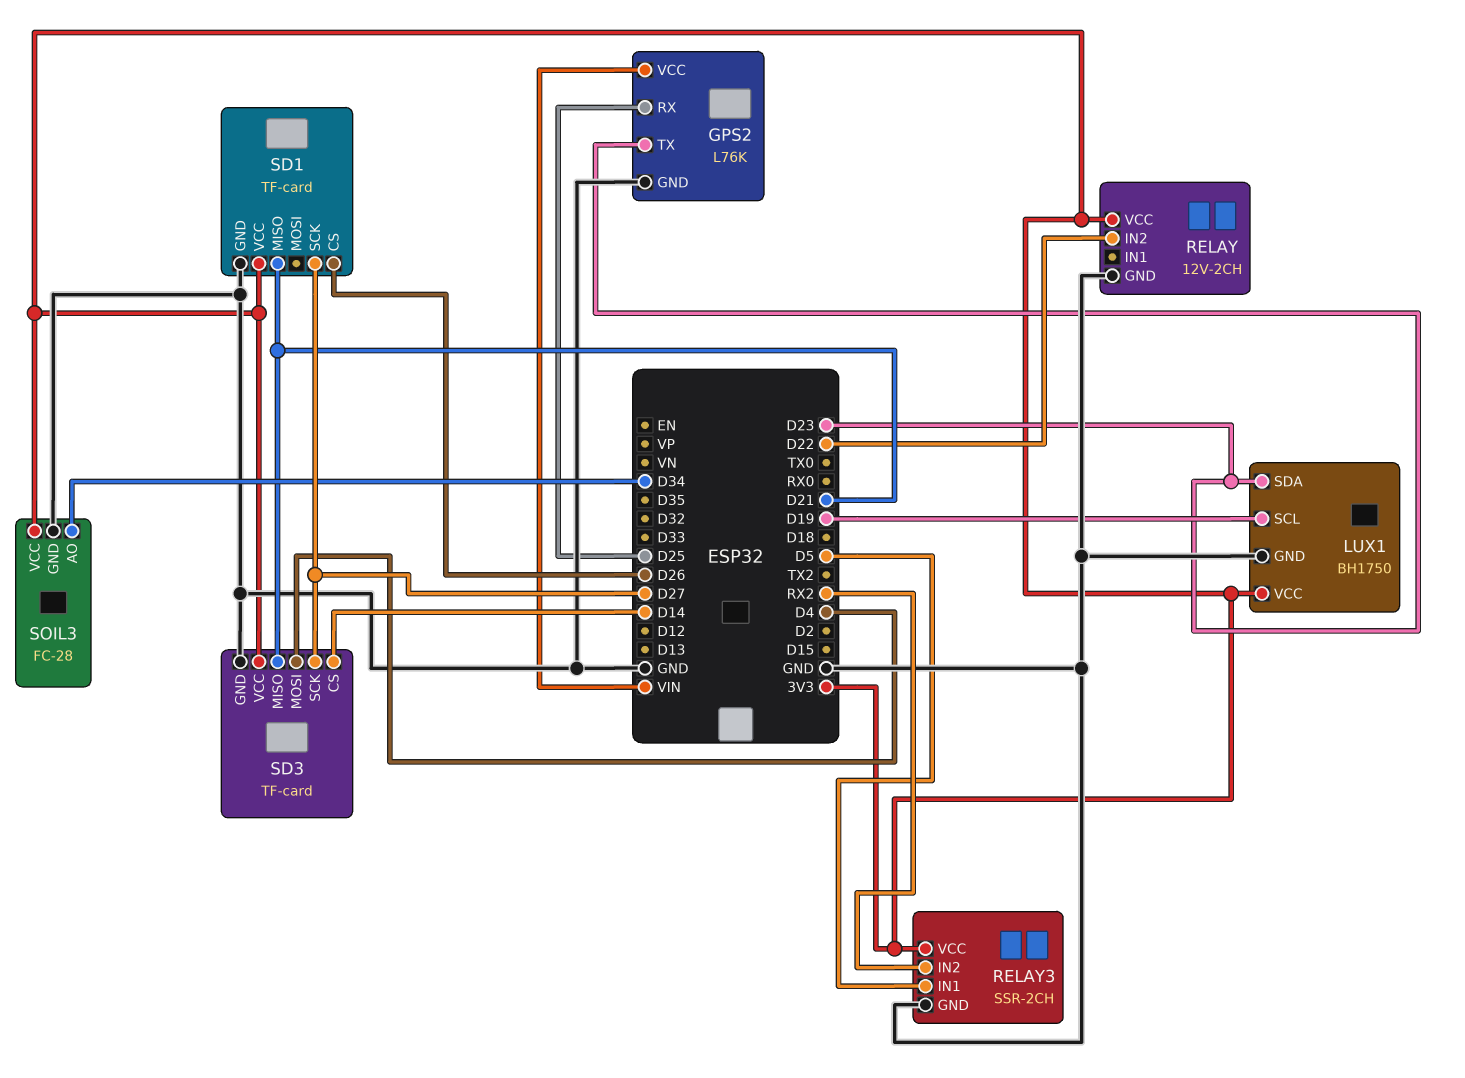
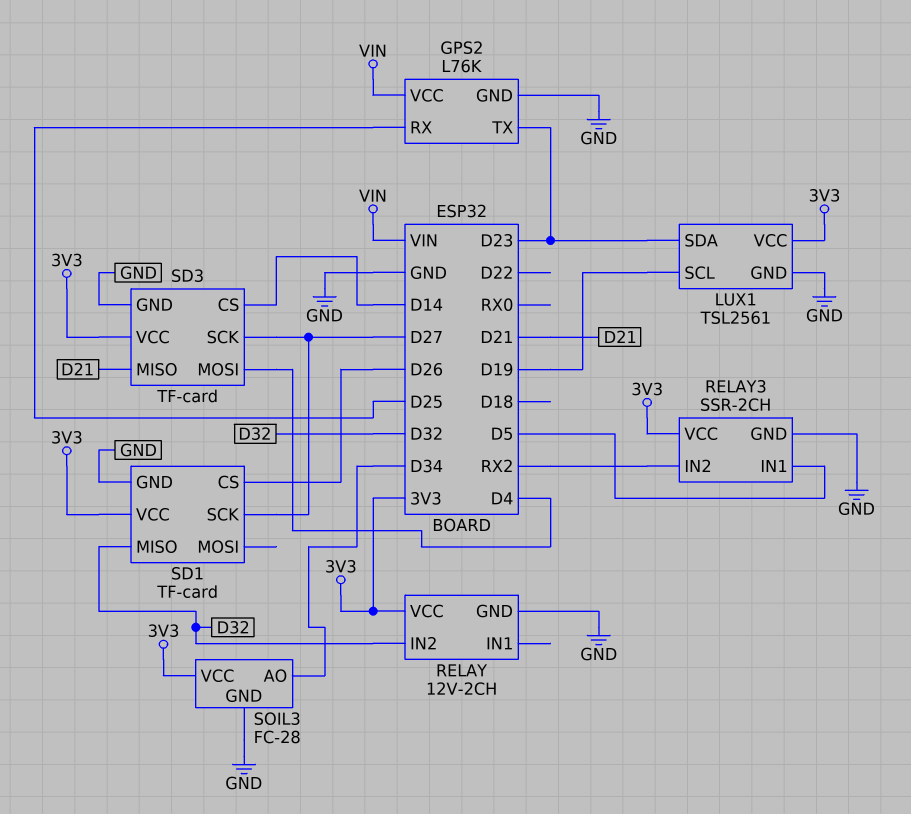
LUX1: BH1750 -> TSL2561
RELAY pin IN2: D22 -> D32
SD1 pin MISO: D21 -> D32

